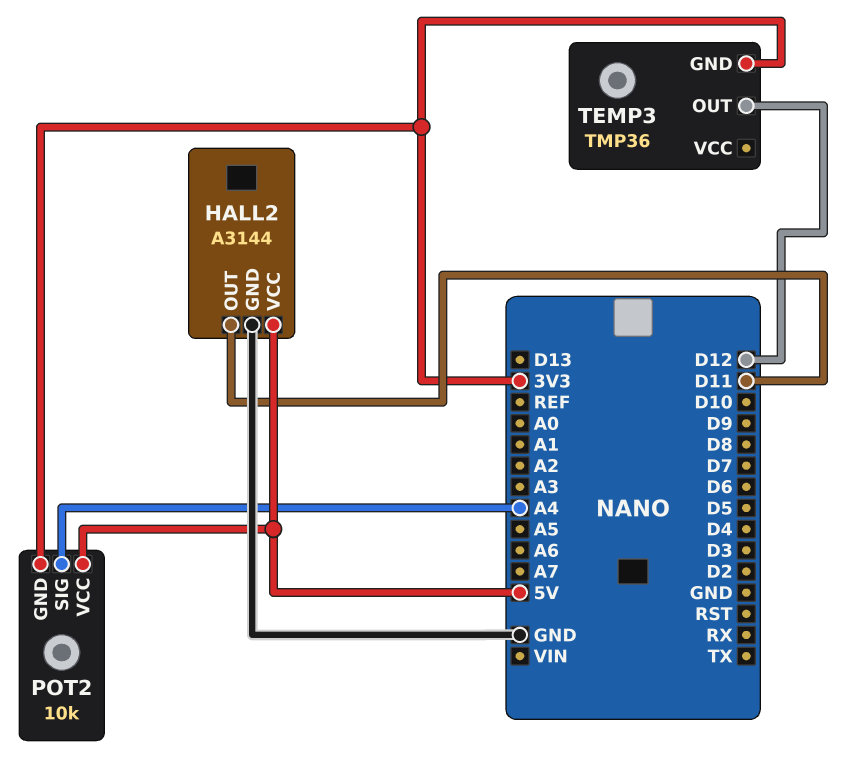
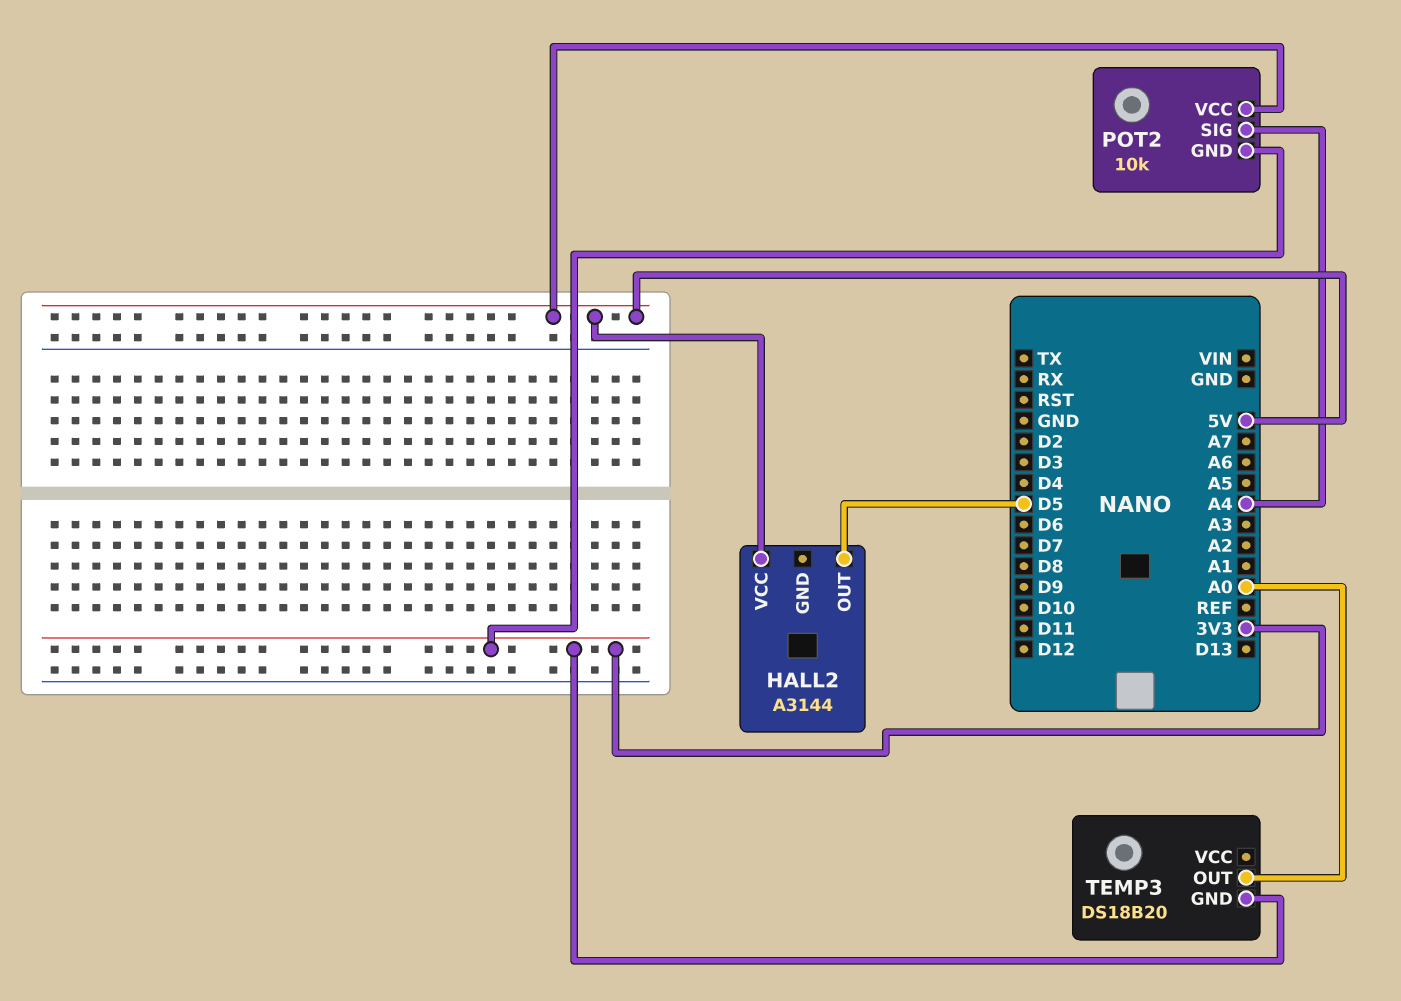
HALL2 pin GND: GND -> none
HALL2 pin OUT: D11 -> D5
TEMP3: TMP36 -> DS18B20
TEMP3 pin OUT: D12 -> A0

